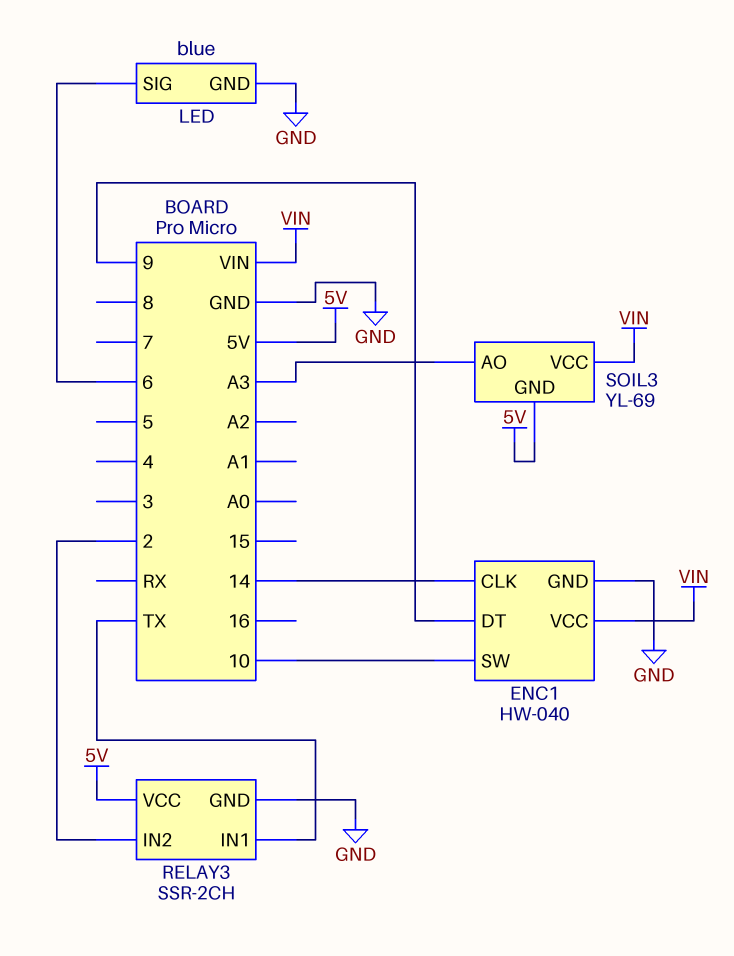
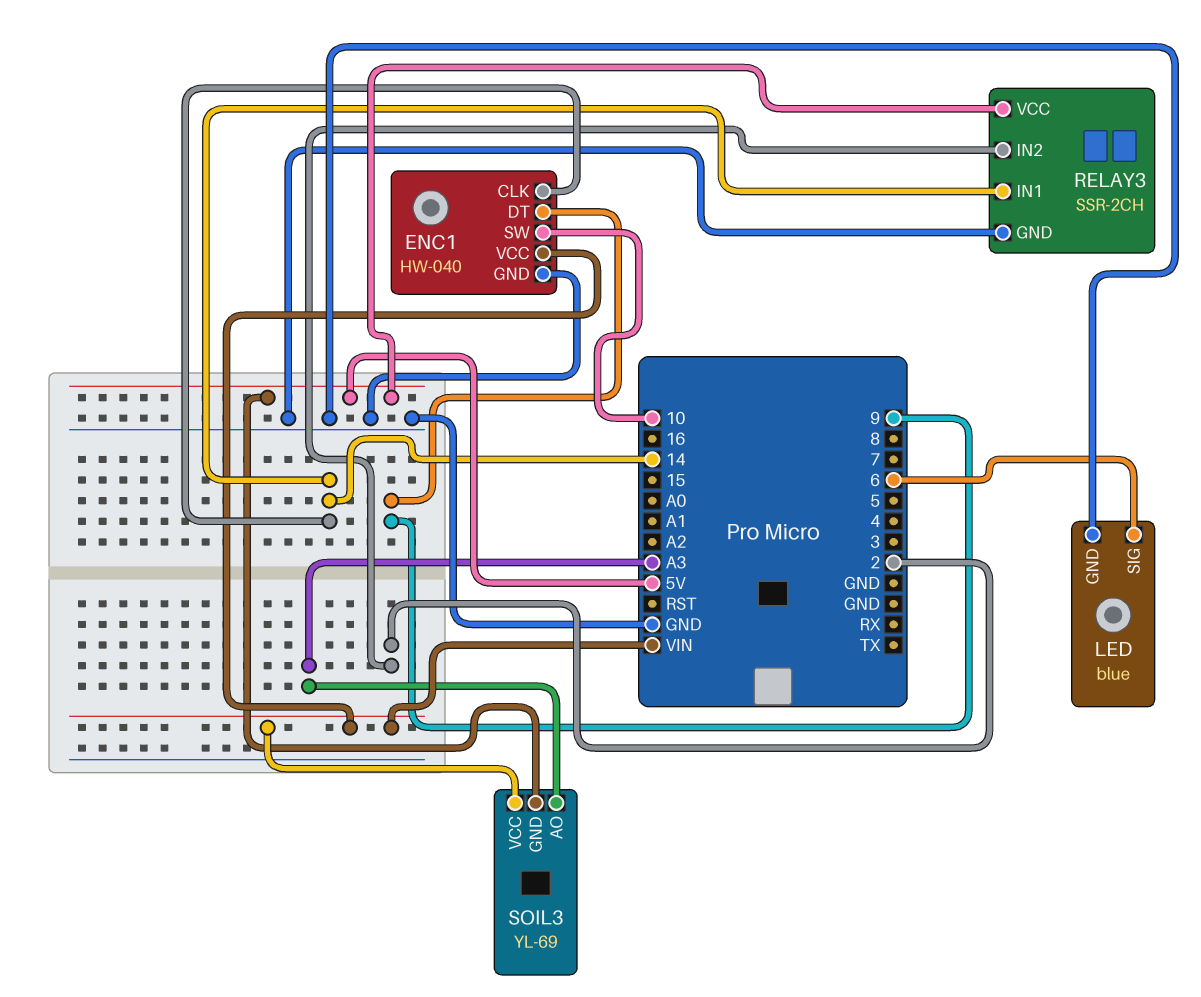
RELAY3 pin IN1: TX -> 14

